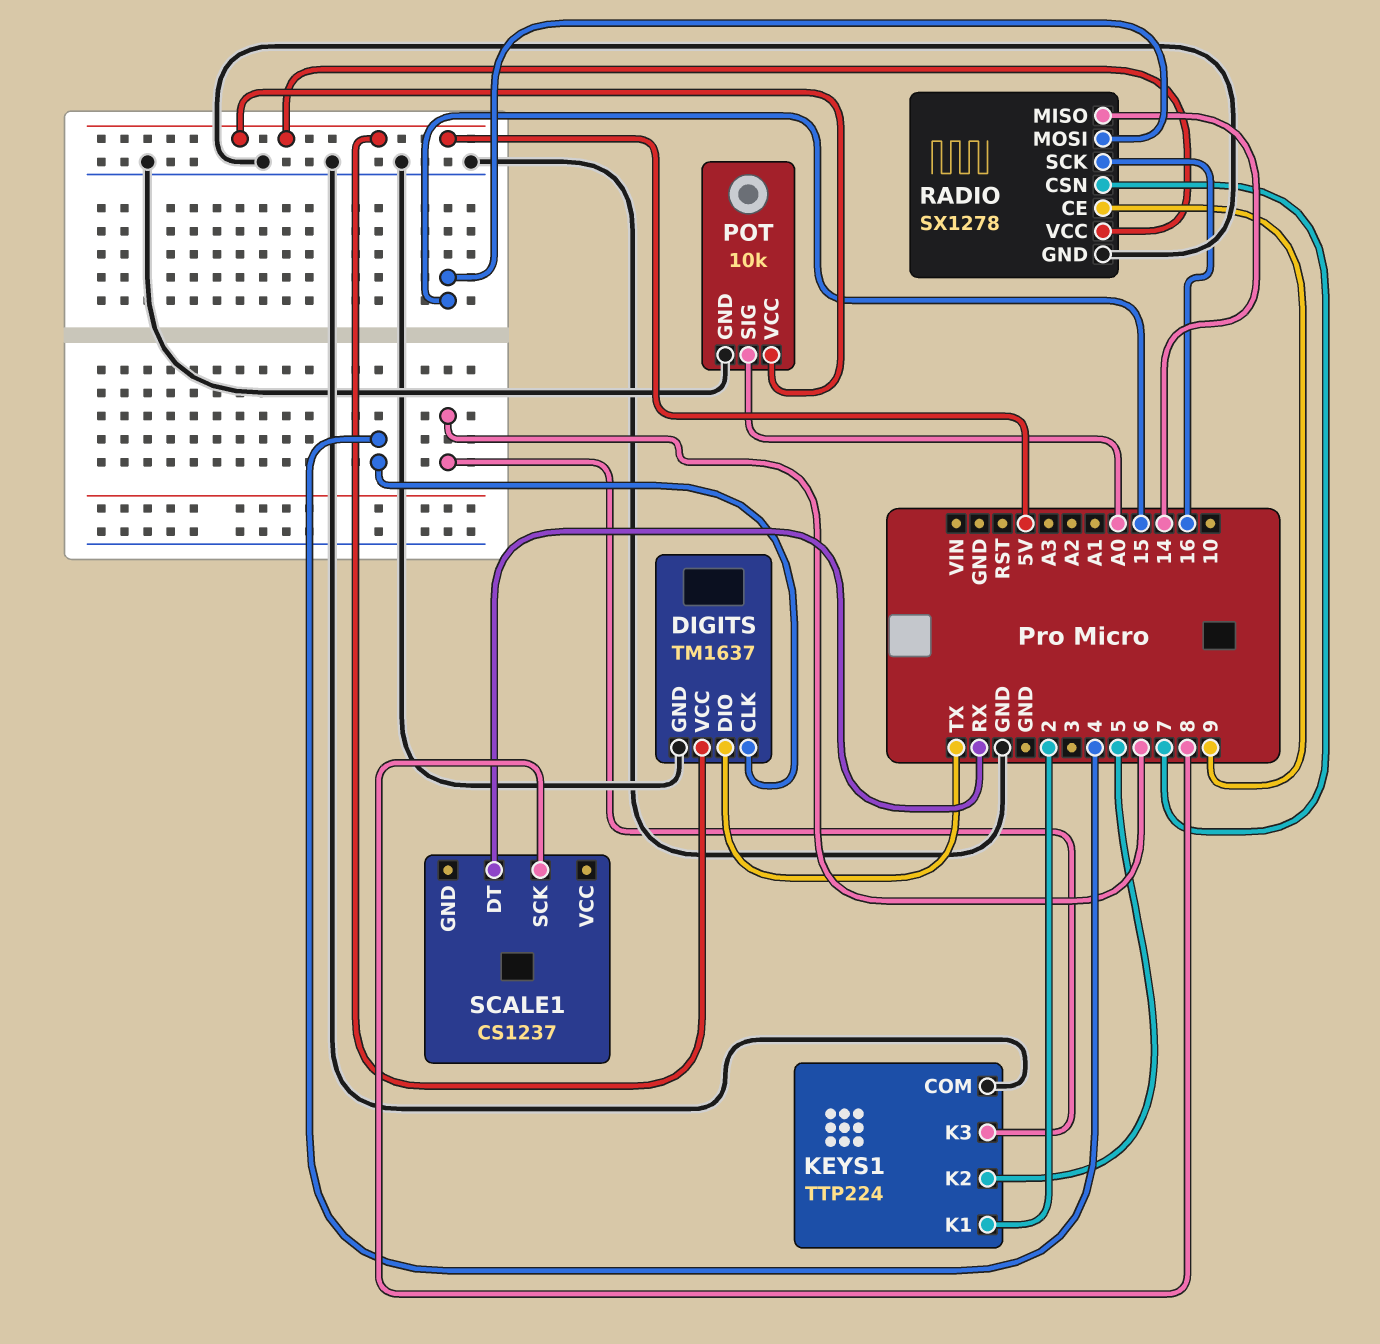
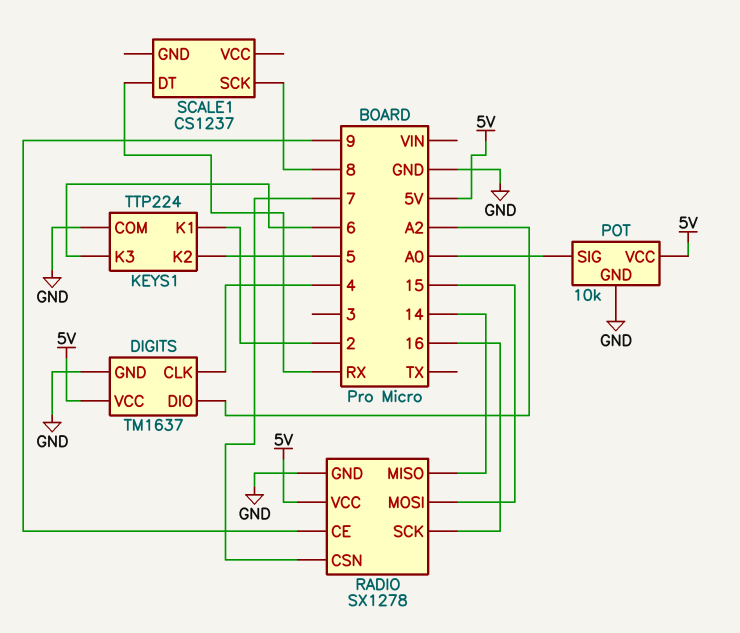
DIGITS pin DIO: TX -> A2

